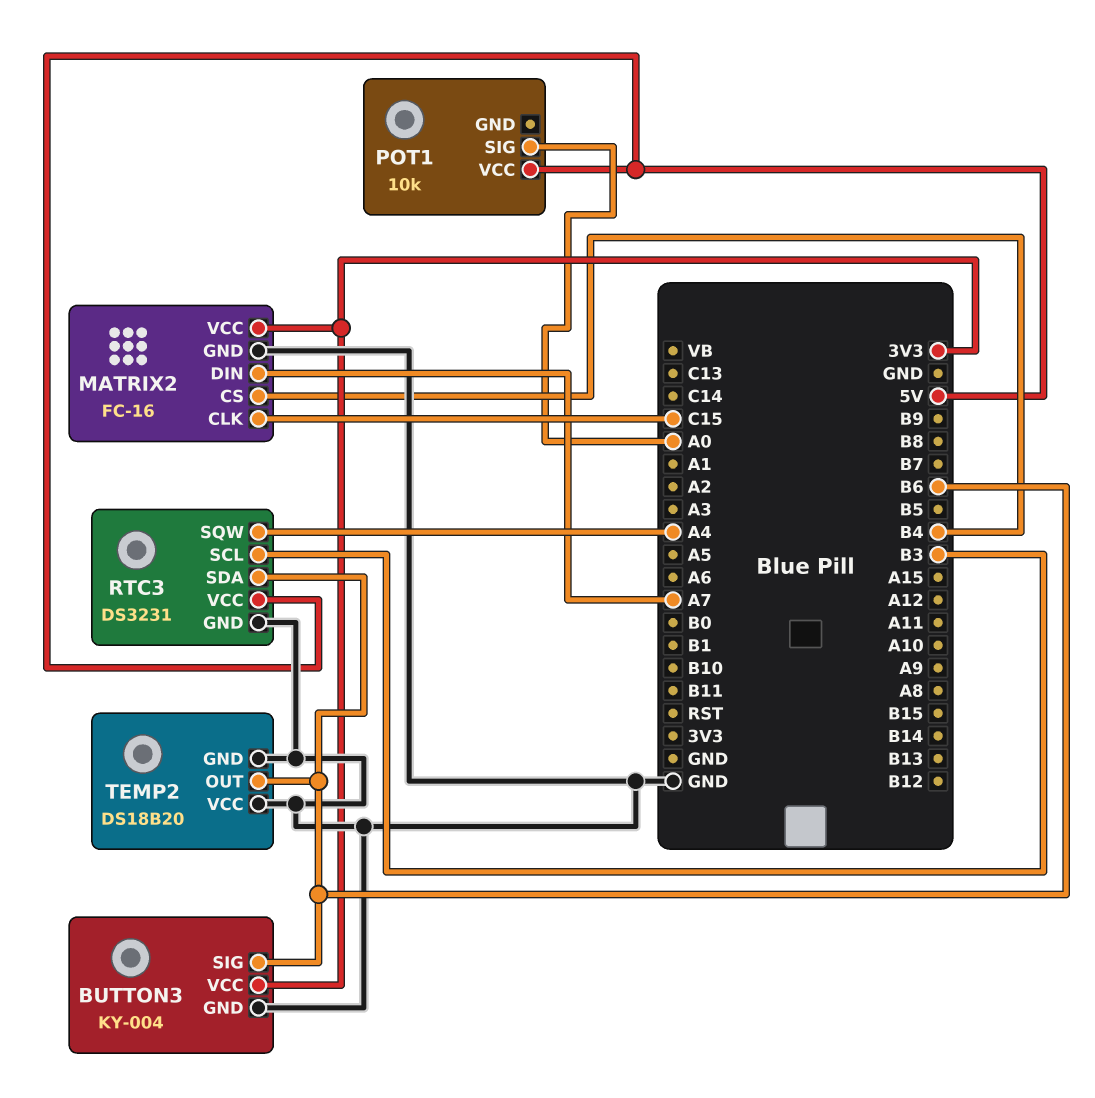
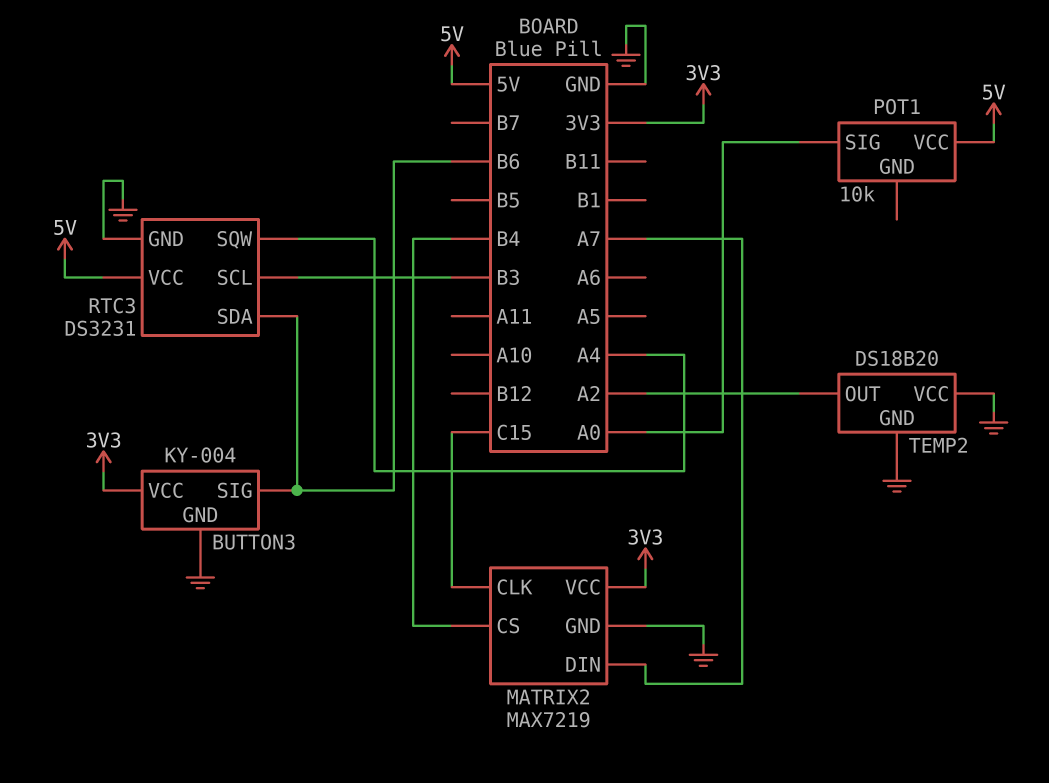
MATRIX2: FC-16 -> MAX7219
TEMP2 pin OUT: B6 -> A2

